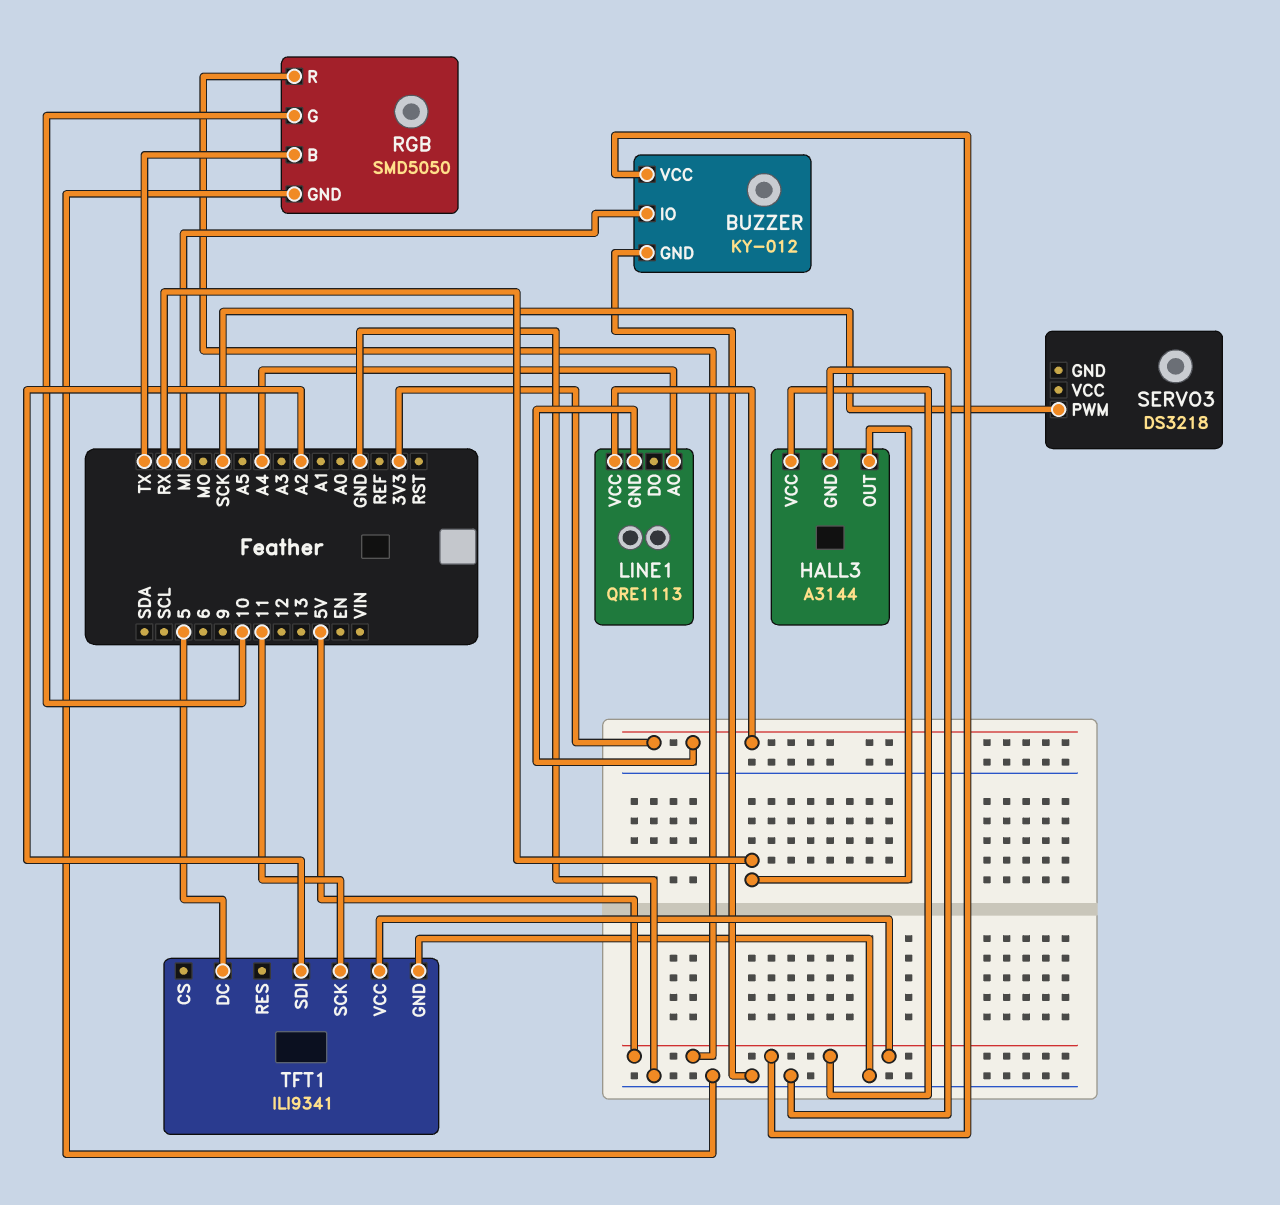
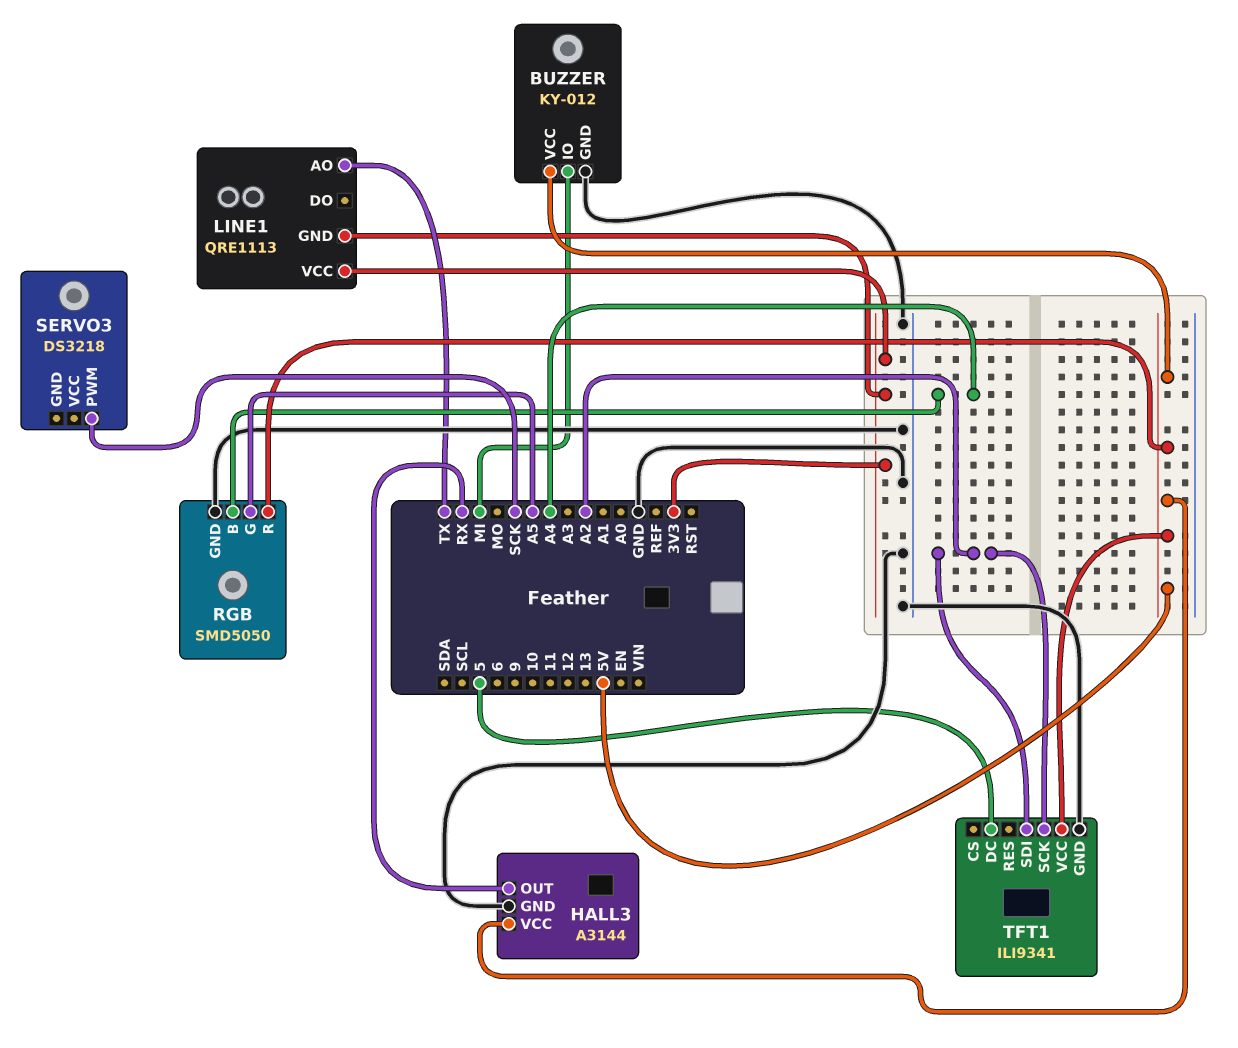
LINE1 pin AO: A4 -> TX
RGB pin B: TX -> A4
RGB pin G: 10 -> A5
TFT1 pin SCK: 11 -> A2

